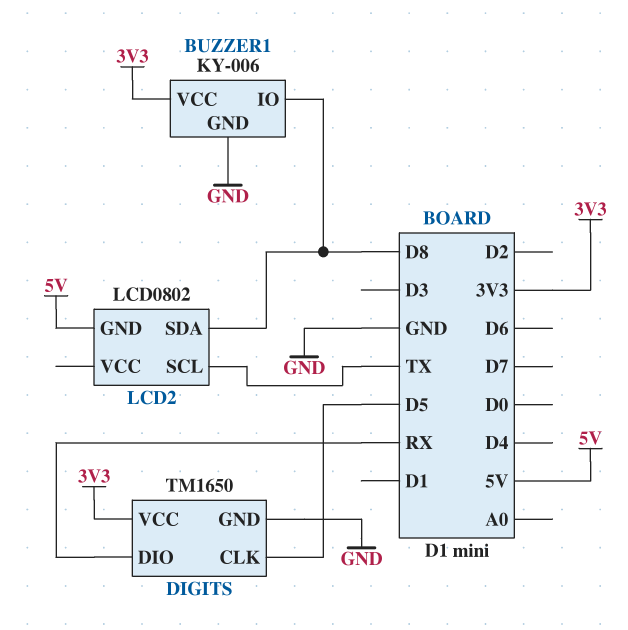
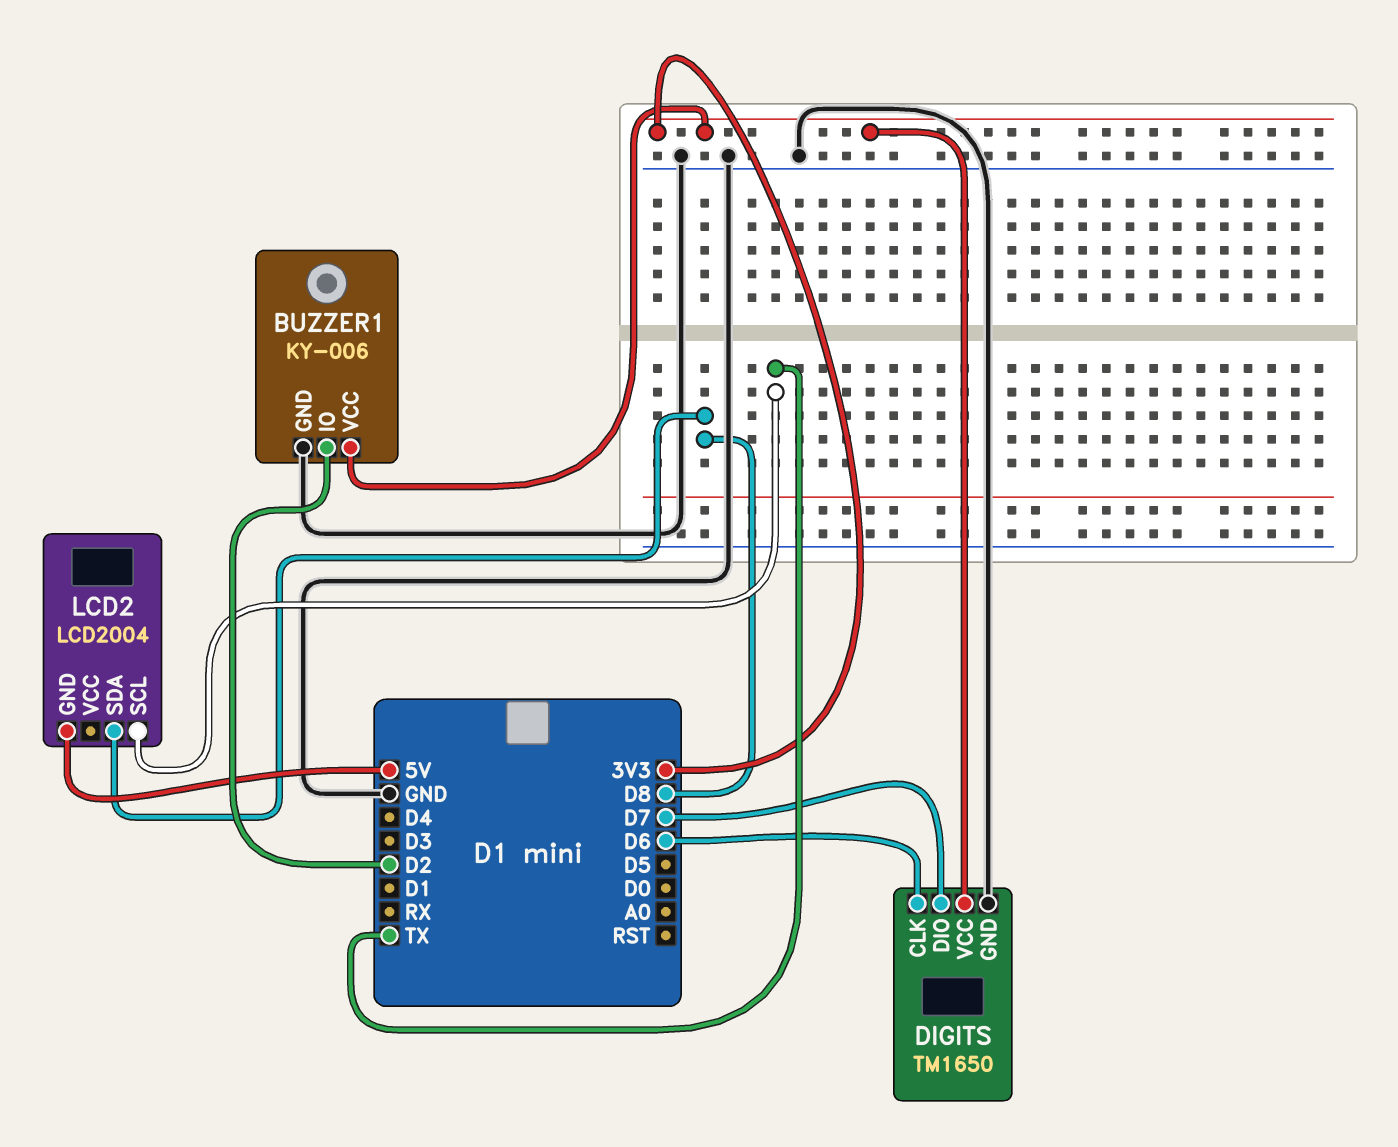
BUZZER1 pin IO: D8 -> D2
DIGITS pin CLK: D5 -> D6
DIGITS pin DIO: RX -> D7
LCD2: LCD0802 -> LCD2004

